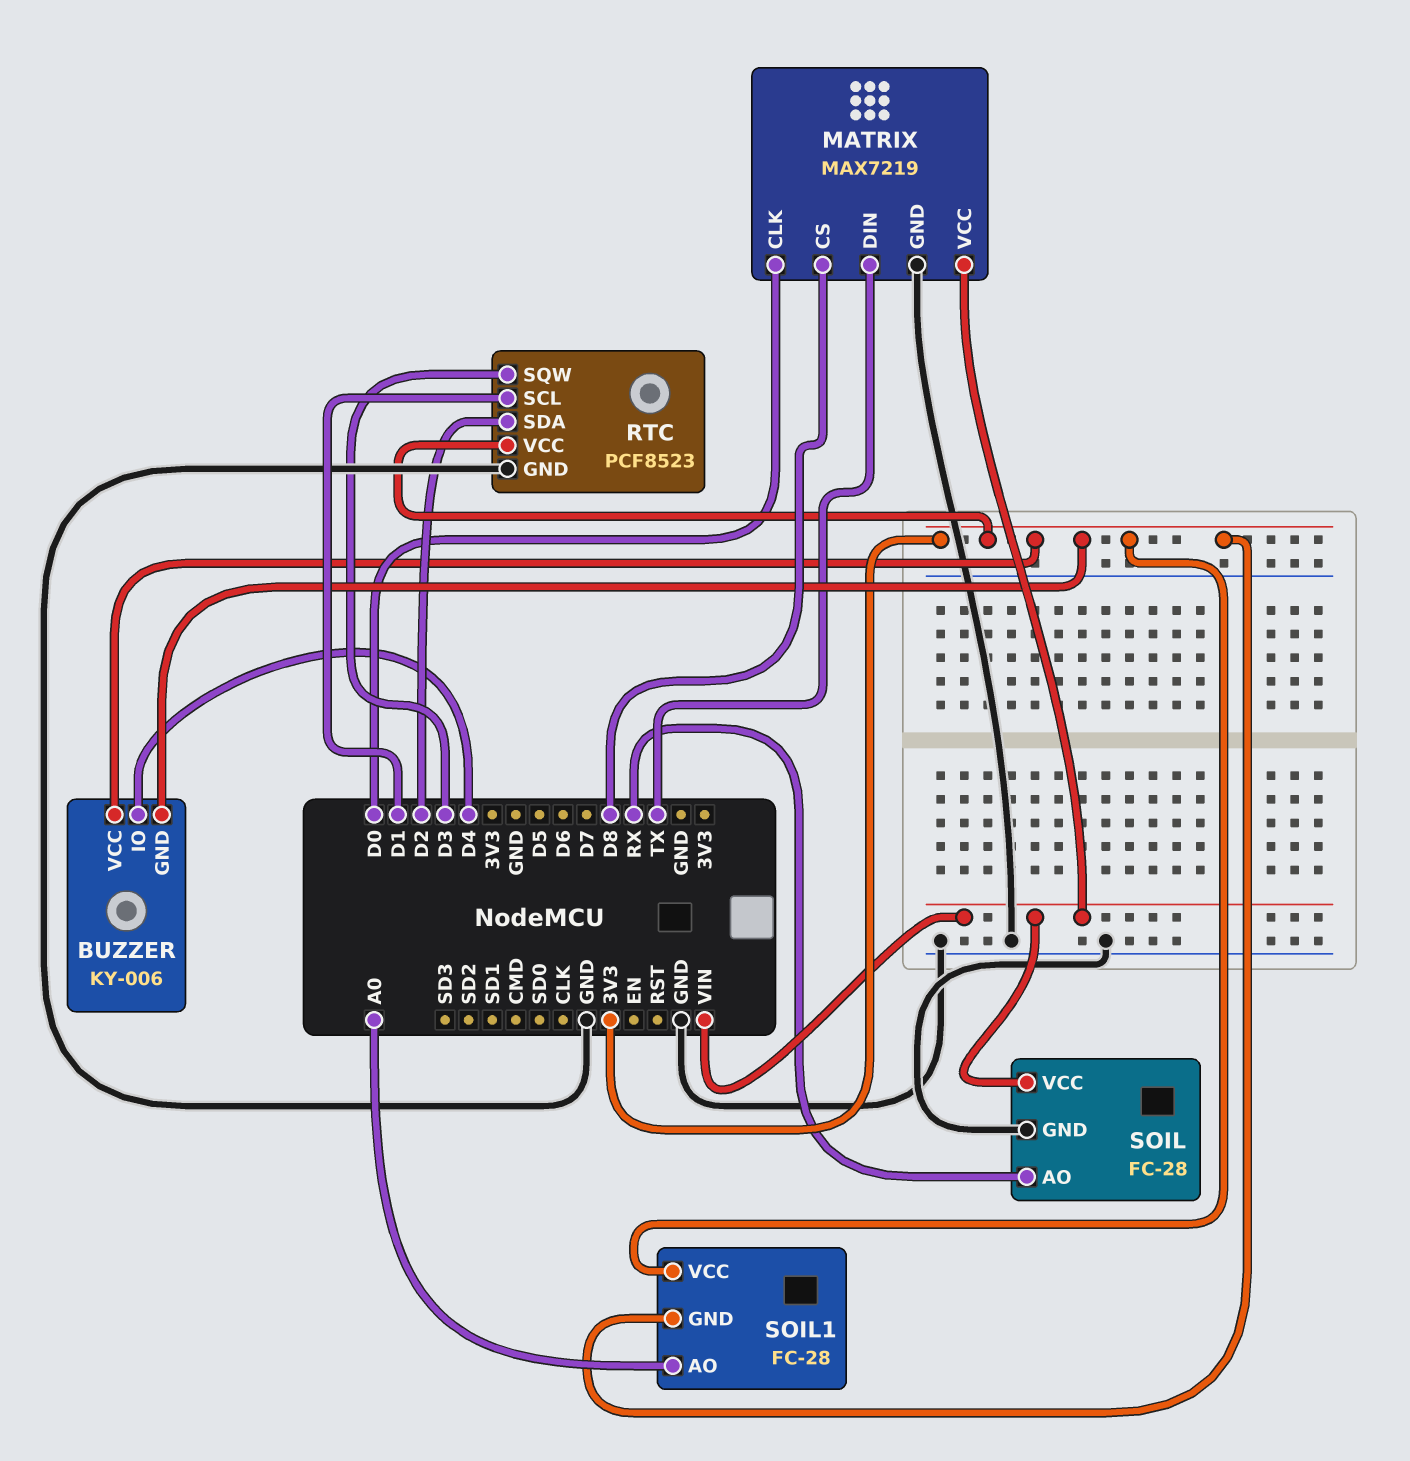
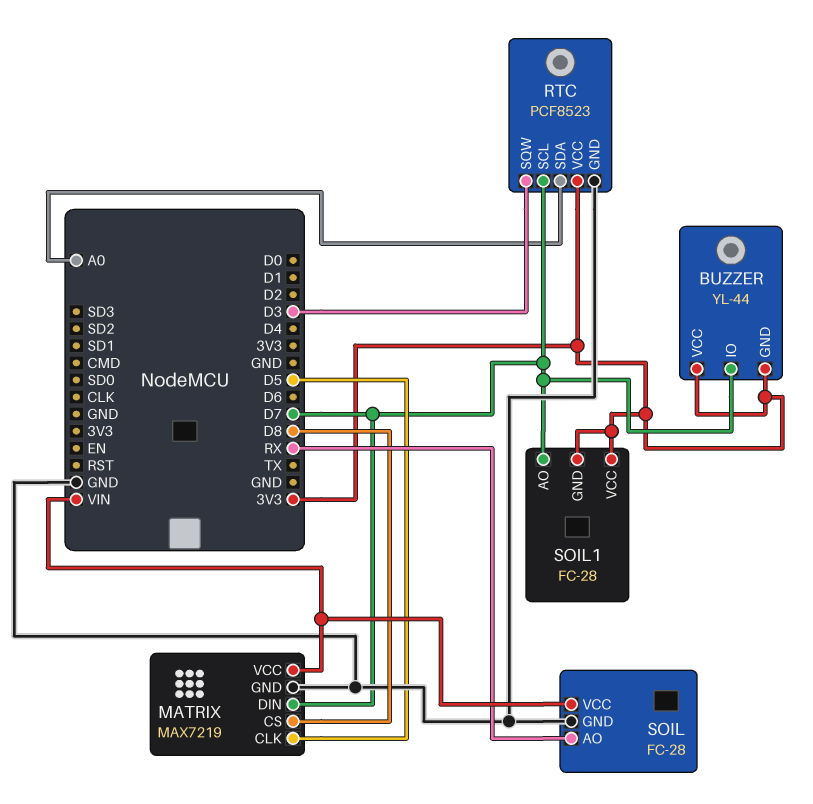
BUZZER: KY-006 -> YL-44
BUZZER pin IO: D4 -> D7
MATRIX pin CLK: D0 -> D5
MATRIX pin DIN: TX -> D7
RTC pin SCL: D1 -> D7
RTC pin SDA: D2 -> A0
SOIL1 pin AO: A0 -> D7

